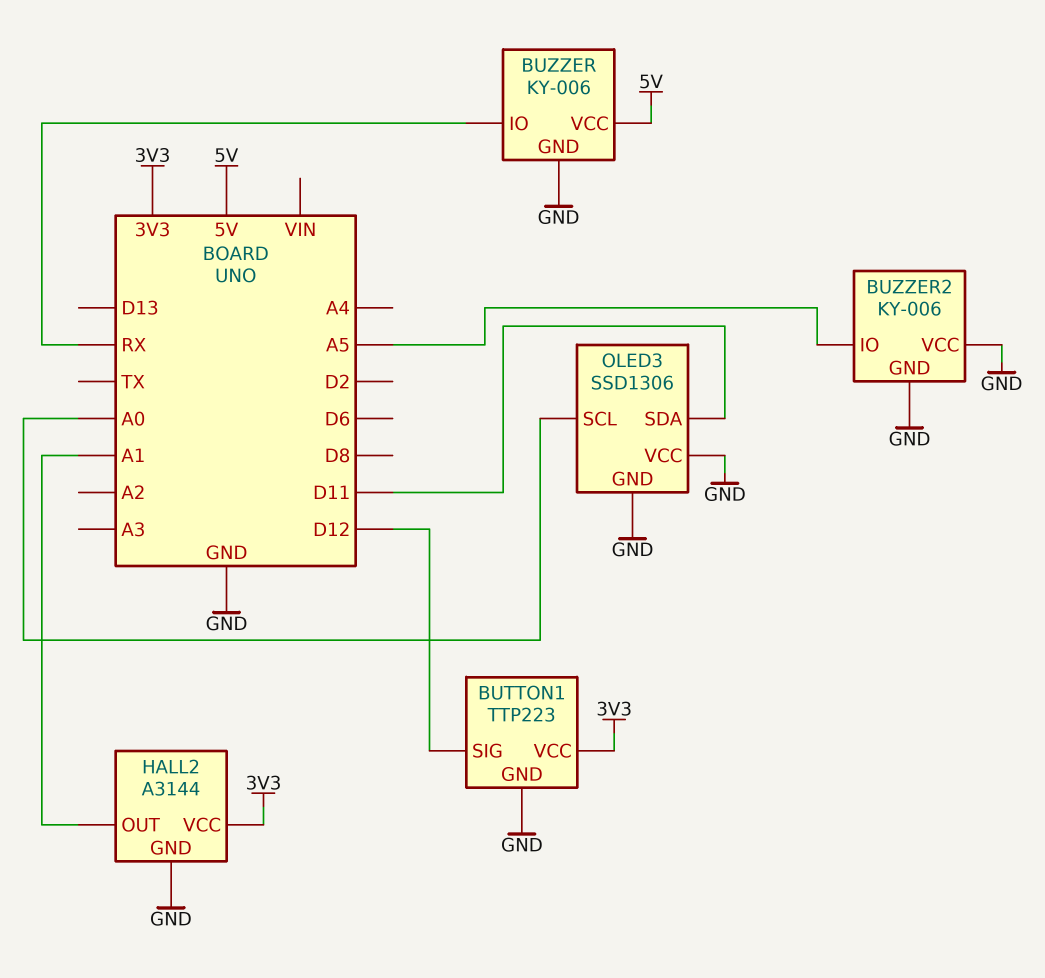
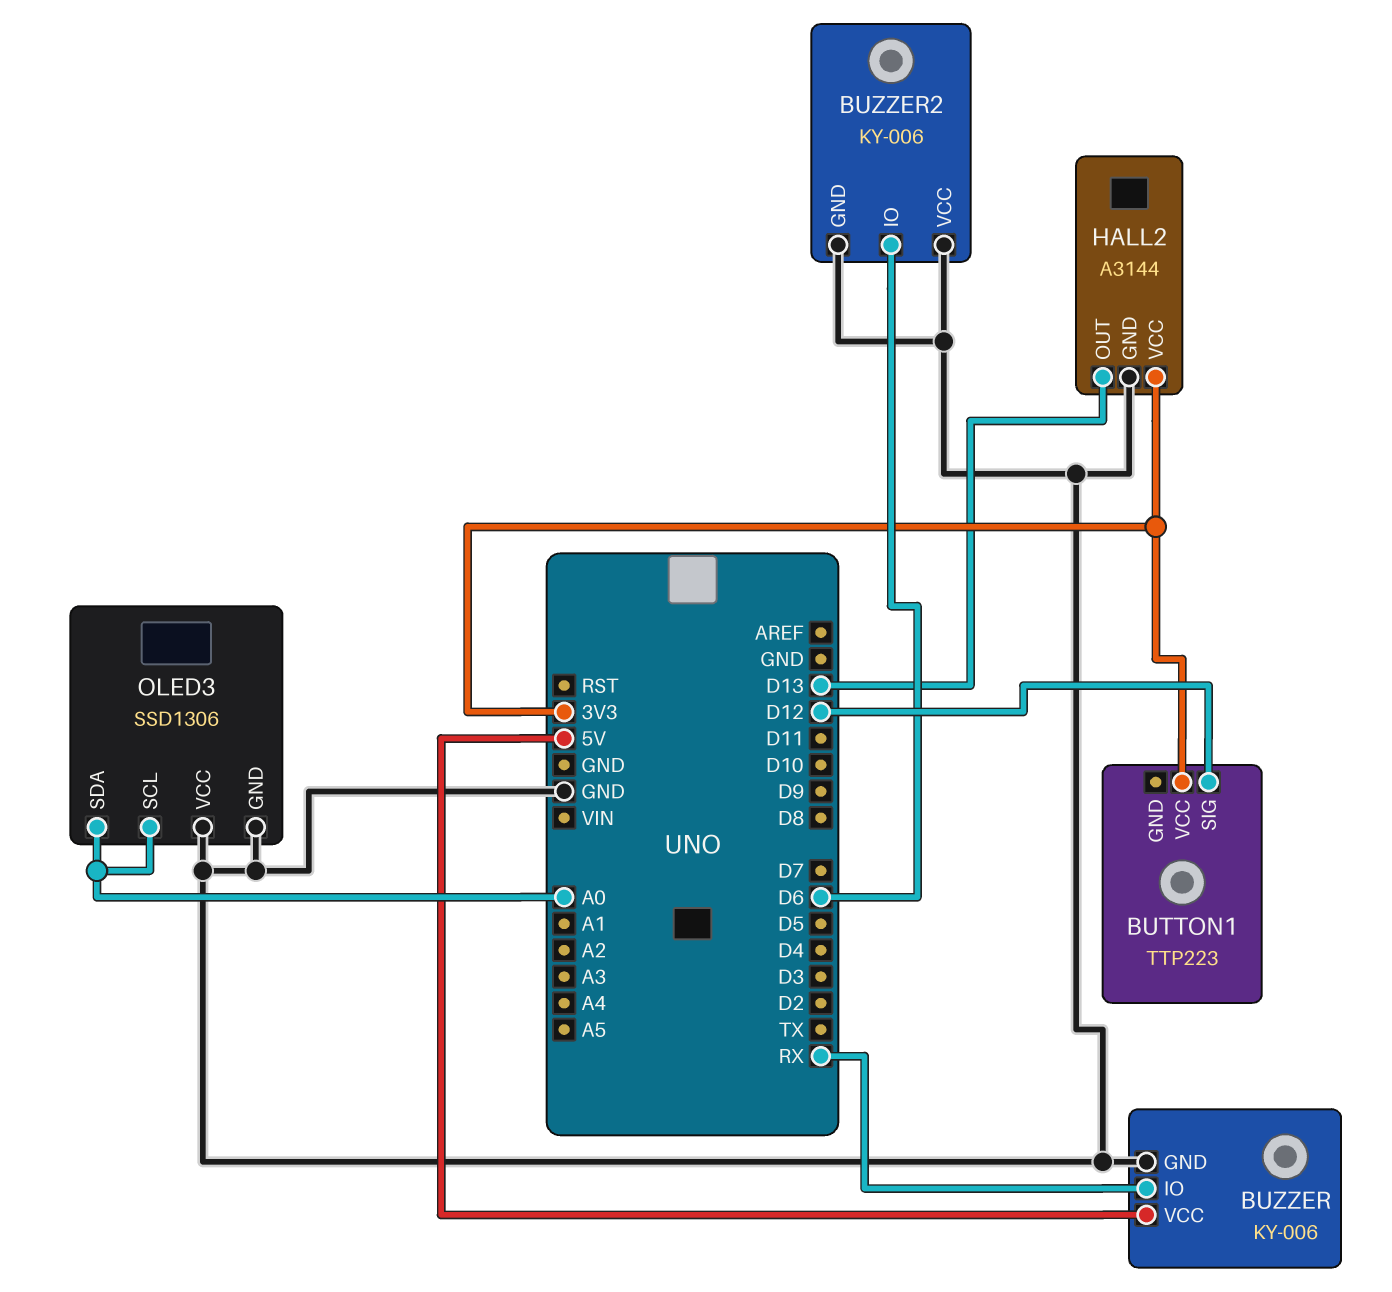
BUTTON1 pin GND: GND -> none
BUZZER2 pin IO: A5 -> D6
HALL2 pin OUT: A1 -> D13
OLED3 pin SDA: D11 -> A0

